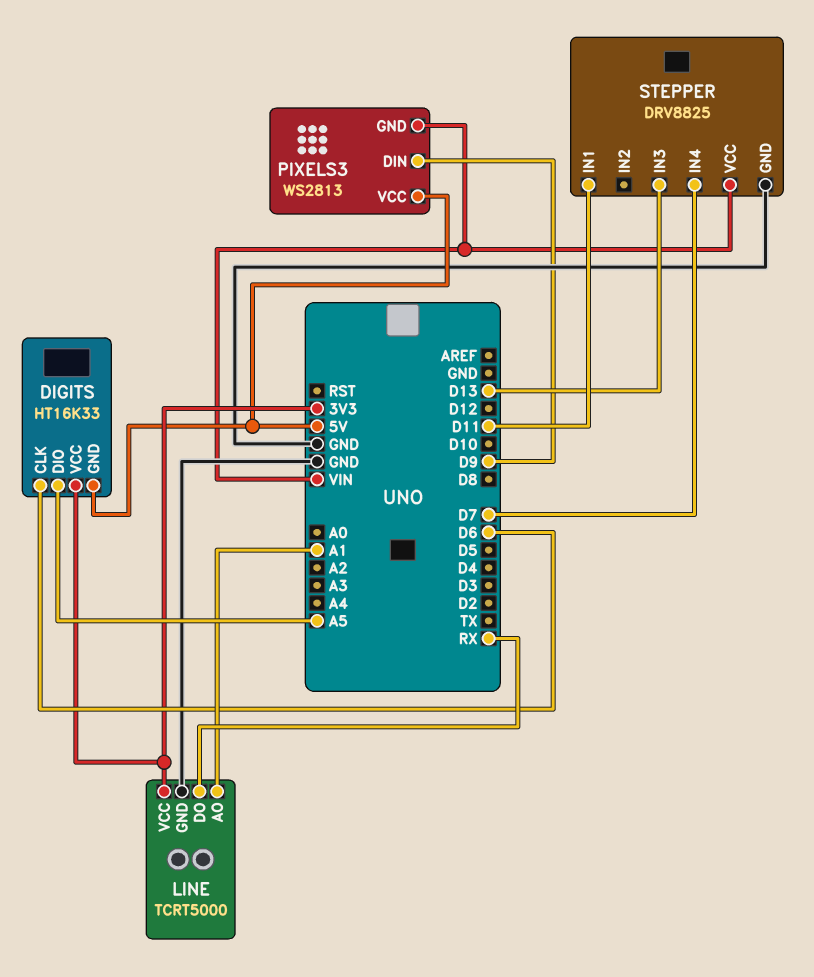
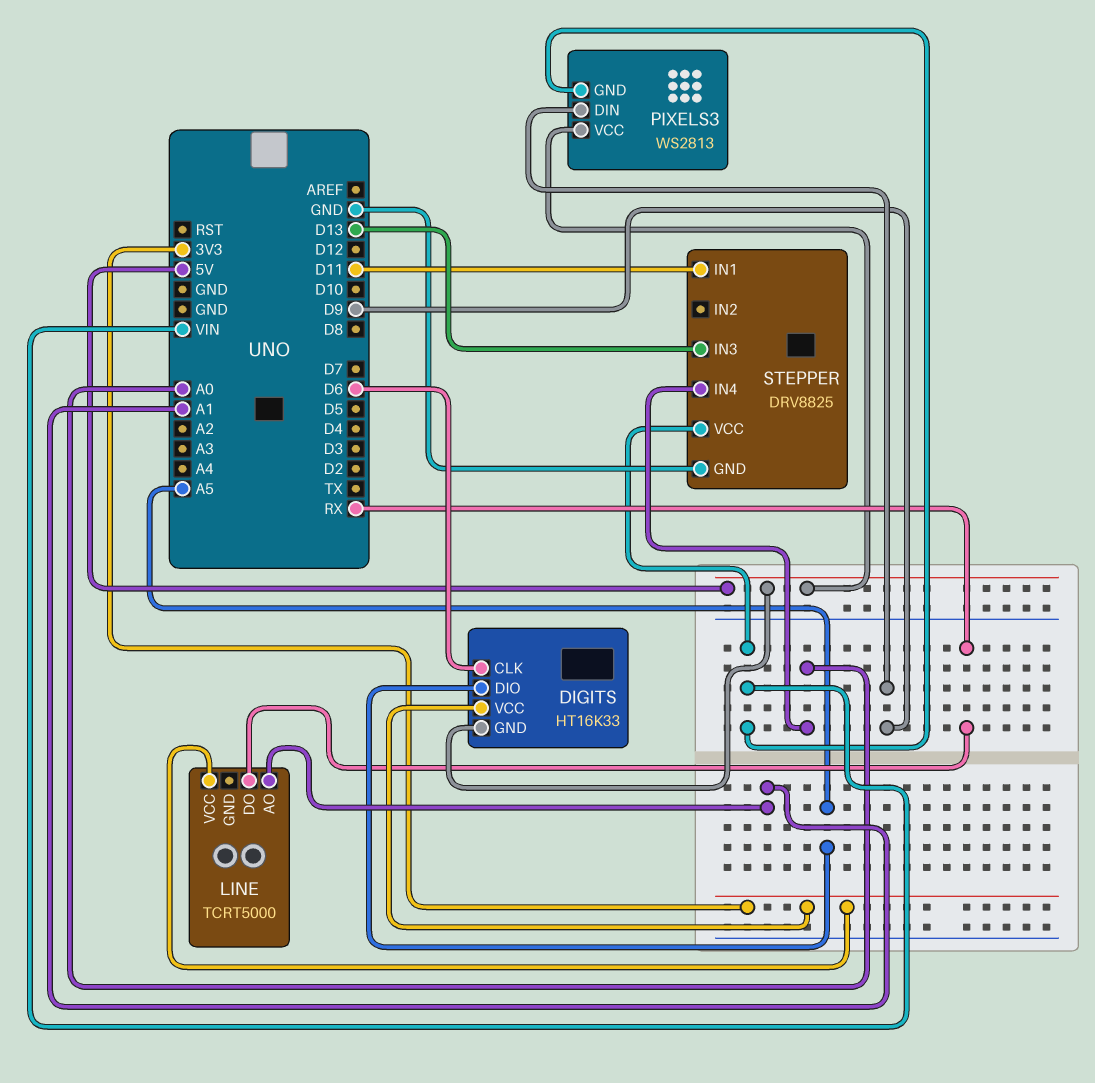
LINE pin GND: GND -> none
STEPPER pin IN4: D7 -> A0

